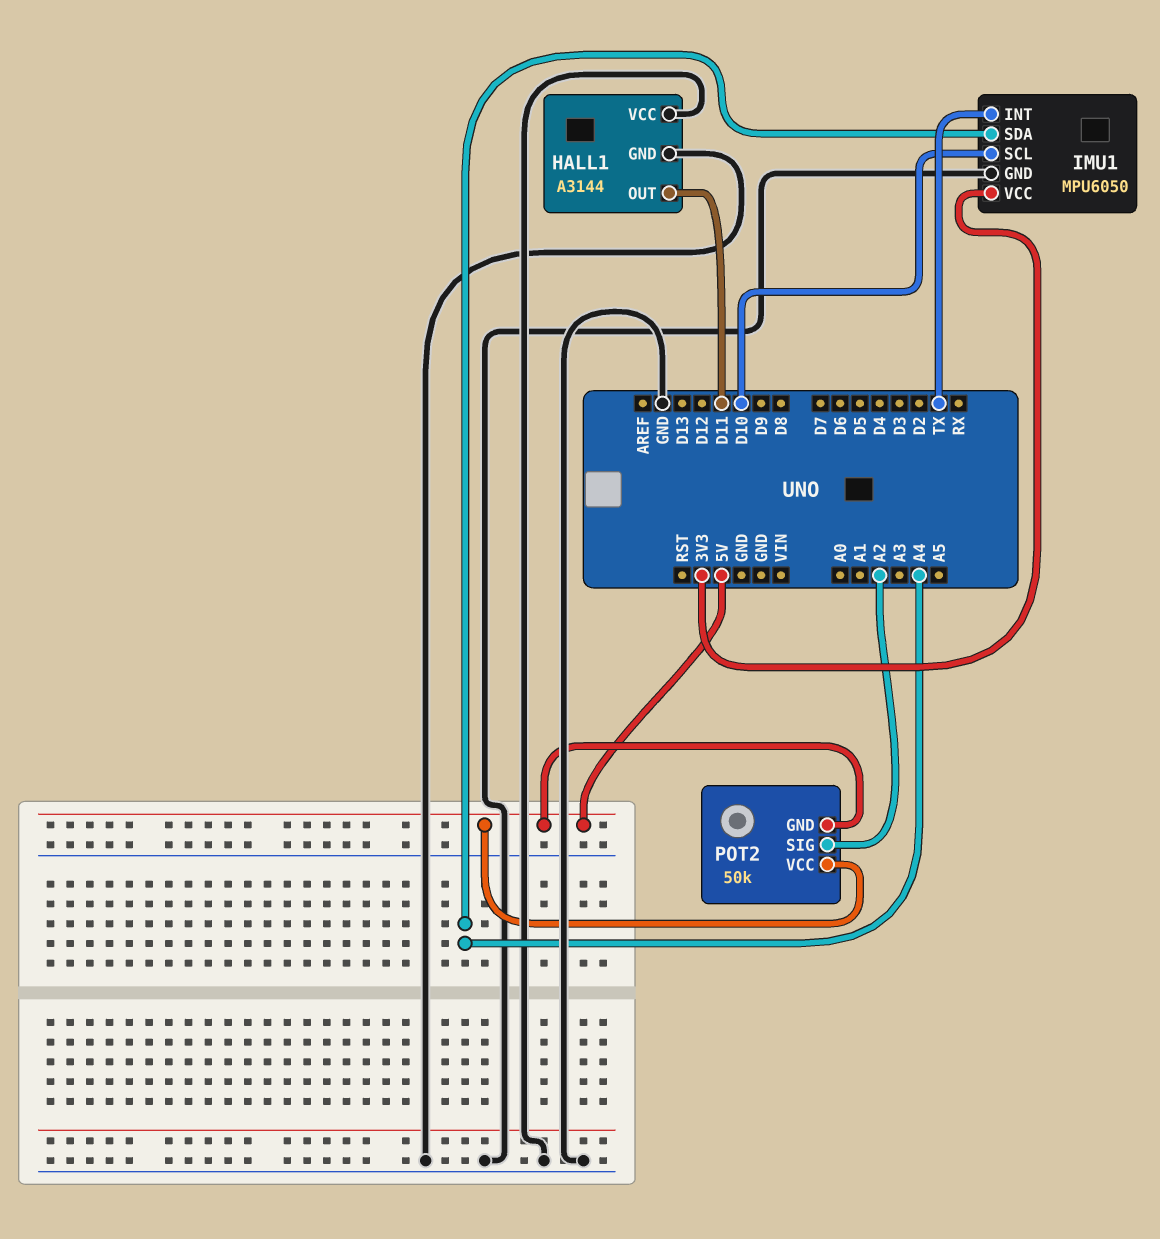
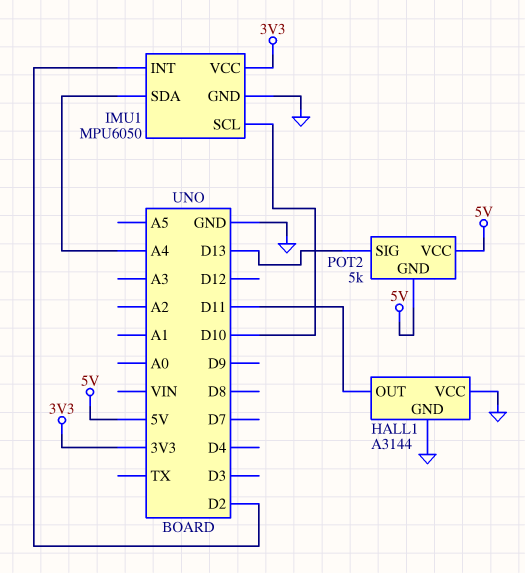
IMU1 pin INT: TX -> D2
POT2: 50k -> 5k
POT2 pin SIG: A2 -> D13

